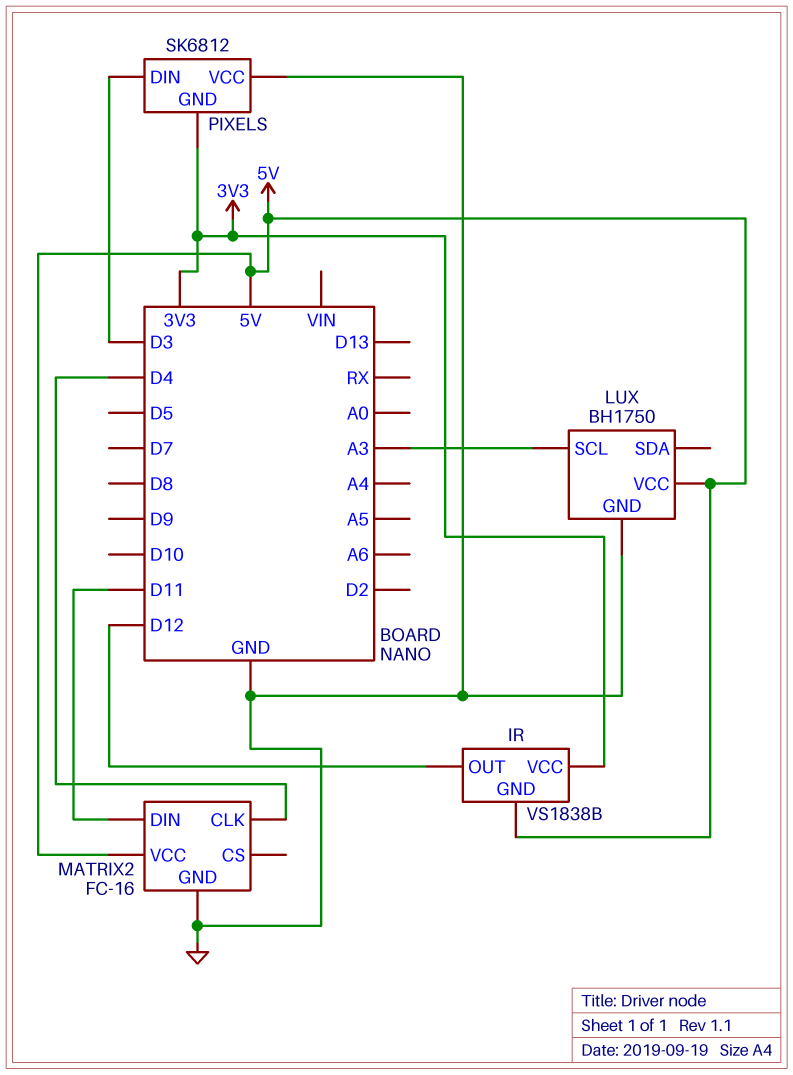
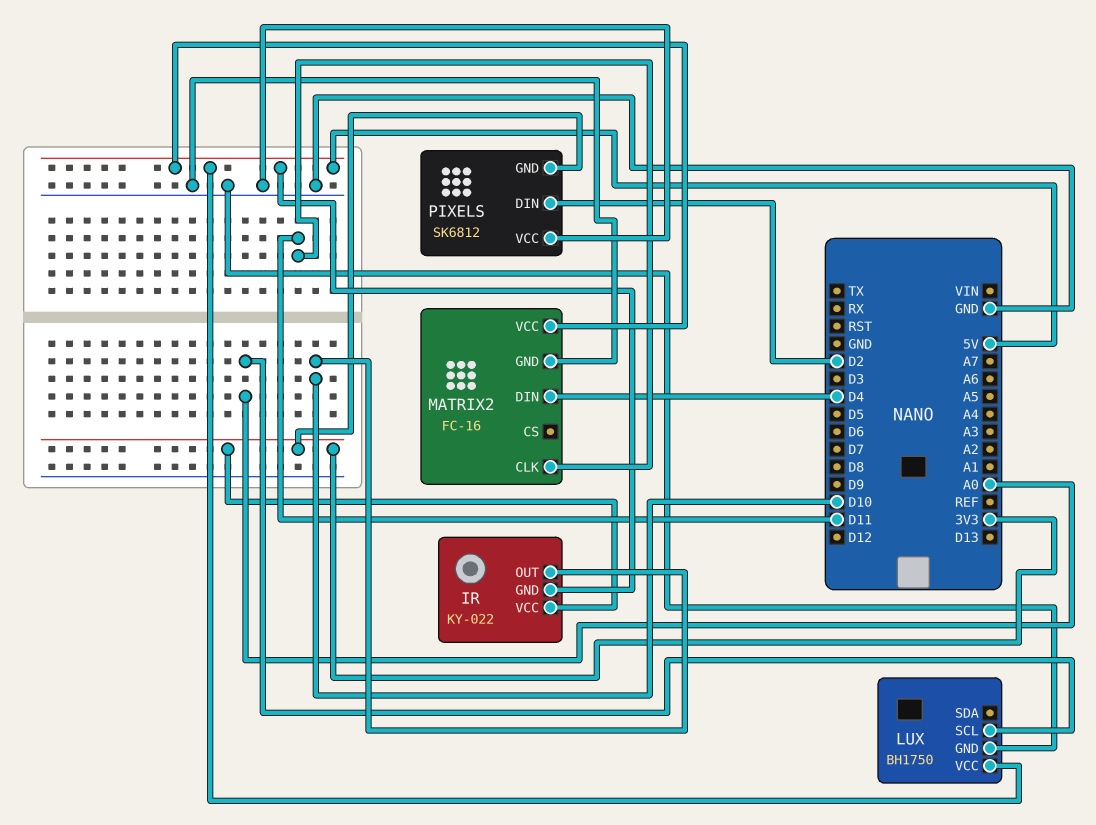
IR: VS1838B -> KY-022
IR pin OUT: D12 -> D10
LUX pin SCL: A3 -> A0
MATRIX2 pin CLK: D4 -> D11
MATRIX2 pin DIN: D11 -> D4
PIXELS pin DIN: D3 -> D2

